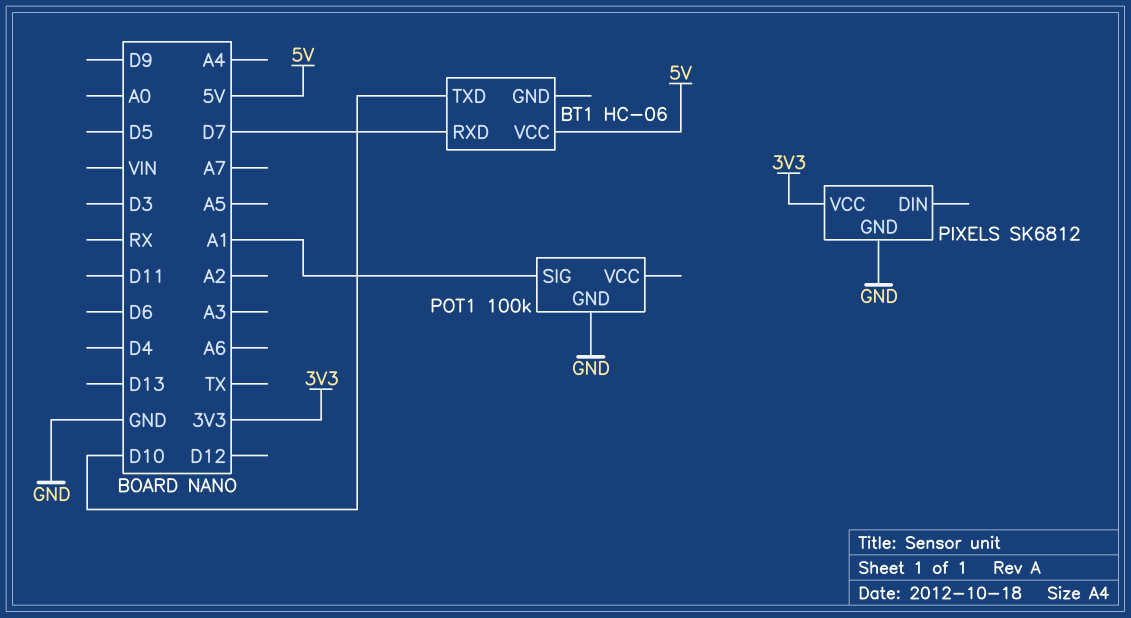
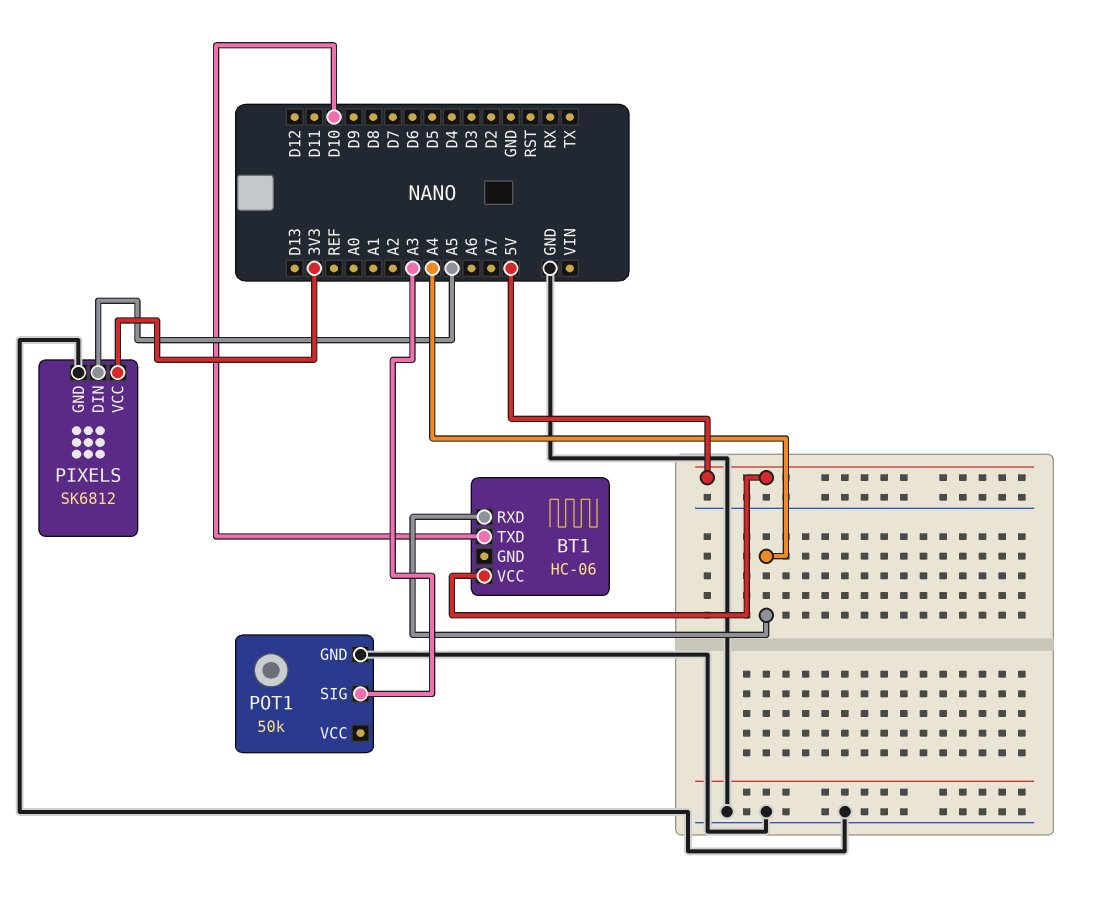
BT1 pin RXD: D7 -> A4
PIXELS pin DIN: none -> A5
POT1: 100k -> 50k
POT1 pin SIG: A1 -> A3

